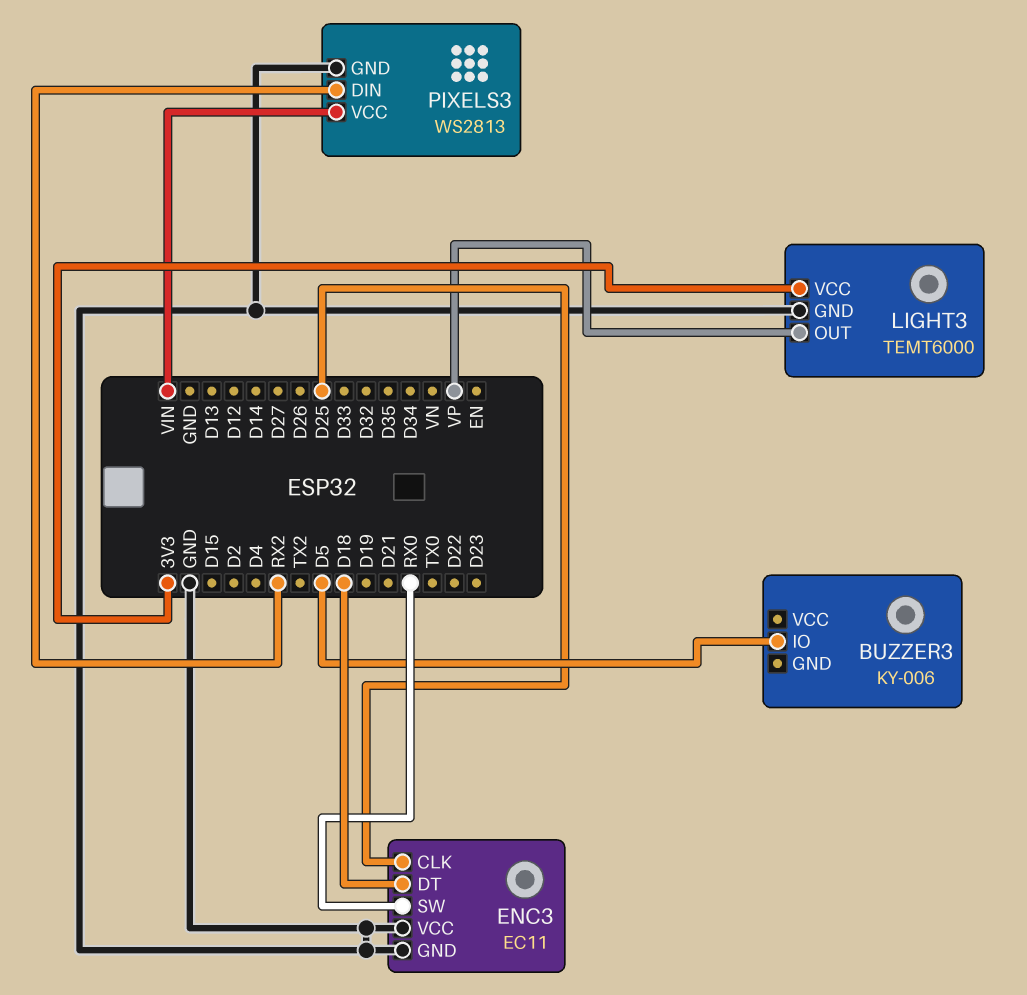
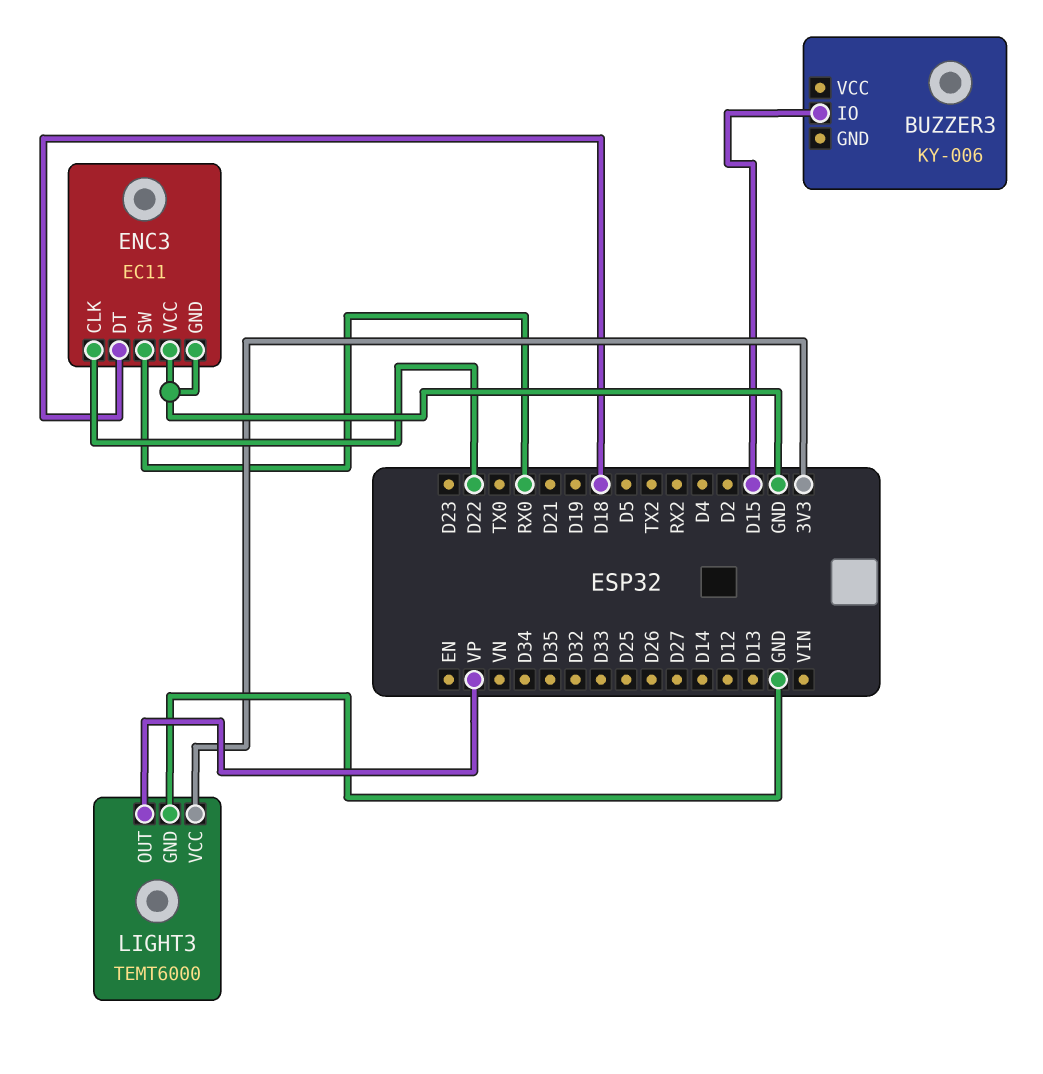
BUZZER3 pin IO: D5 -> D15
ENC3 pin CLK: D25 -> D22
PIXELS3: WS2813 -> none
PIXELS3 pin DIN: RX2 -> none
PIXELS3 pin GND: GND -> none
PIXELS3 pin VCC: VIN -> none

